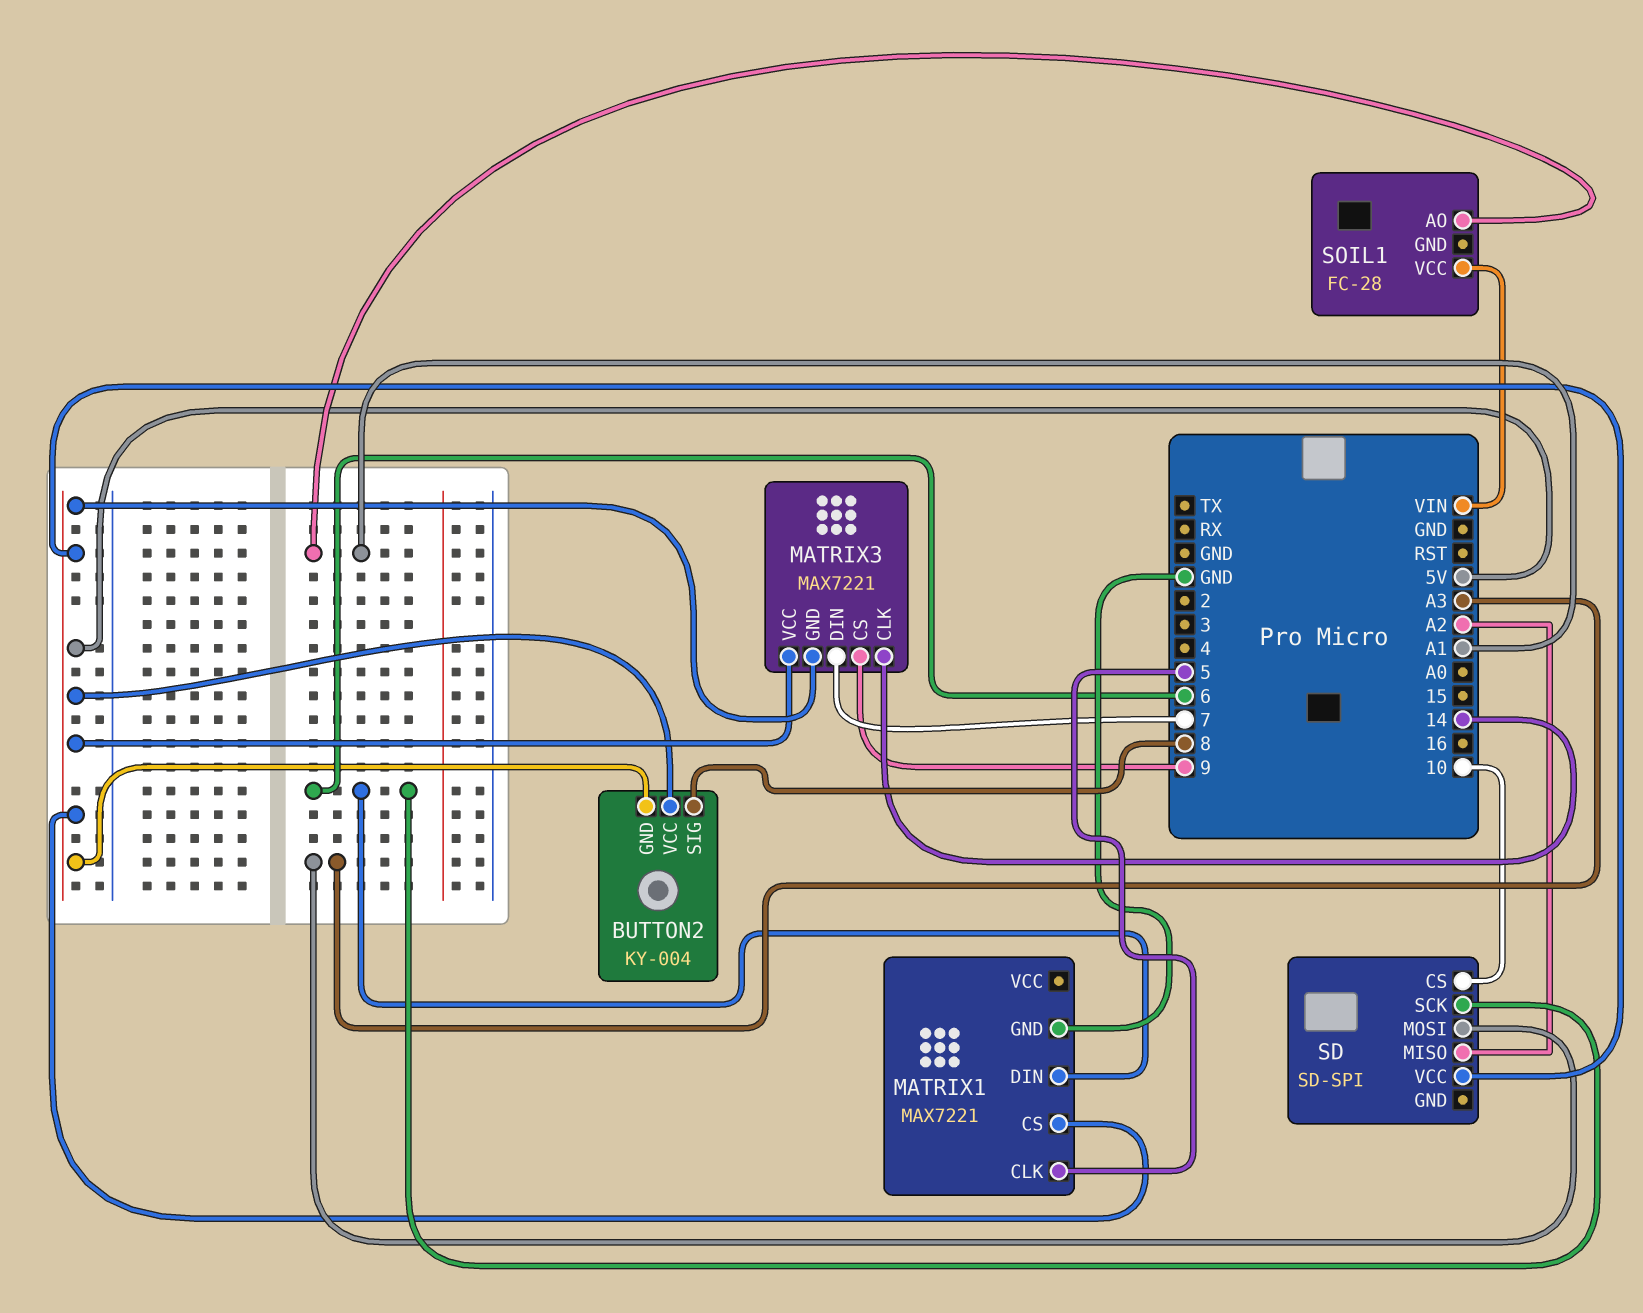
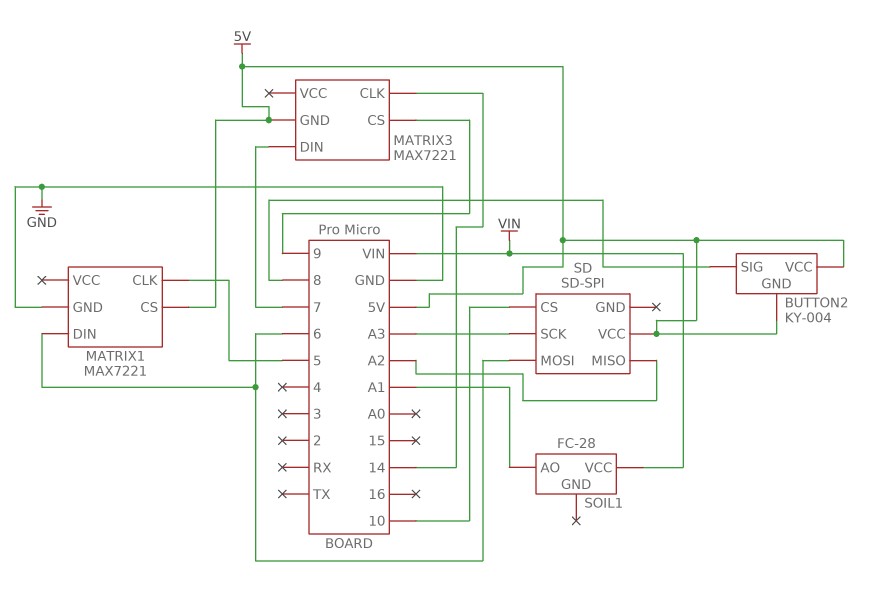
MATRIX3 pin VCC: 5V -> none
SD pin MOSI: A3 -> 6
SD pin SCK: 6 -> A3

